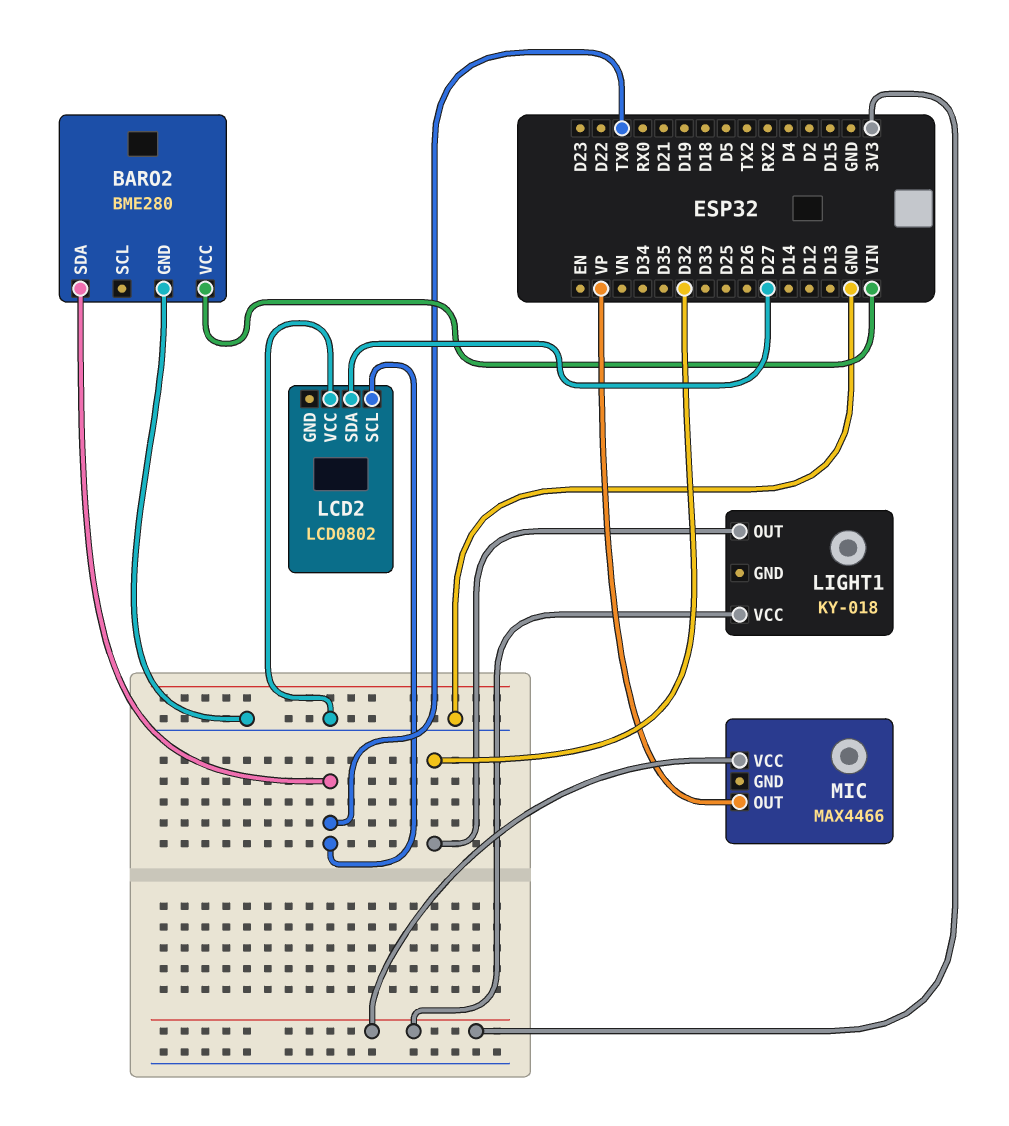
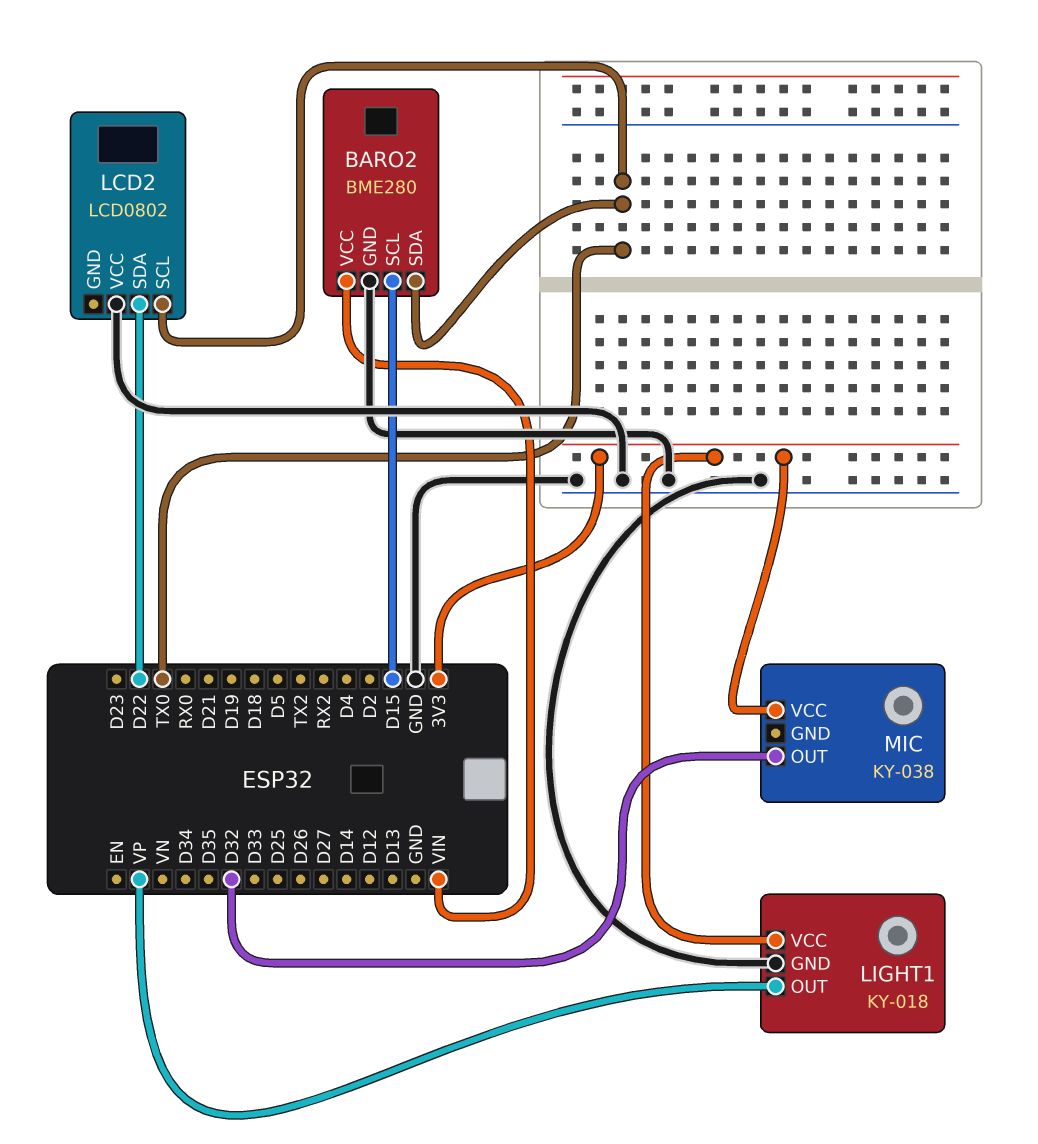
BARO2 pin SCL: none -> D15
LCD2 pin SDA: D27 -> D22
LIGHT1 pin GND: none -> GND
LIGHT1 pin OUT: D32 -> VP
MIC: MAX4466 -> KY-038
MIC pin OUT: VP -> D32

